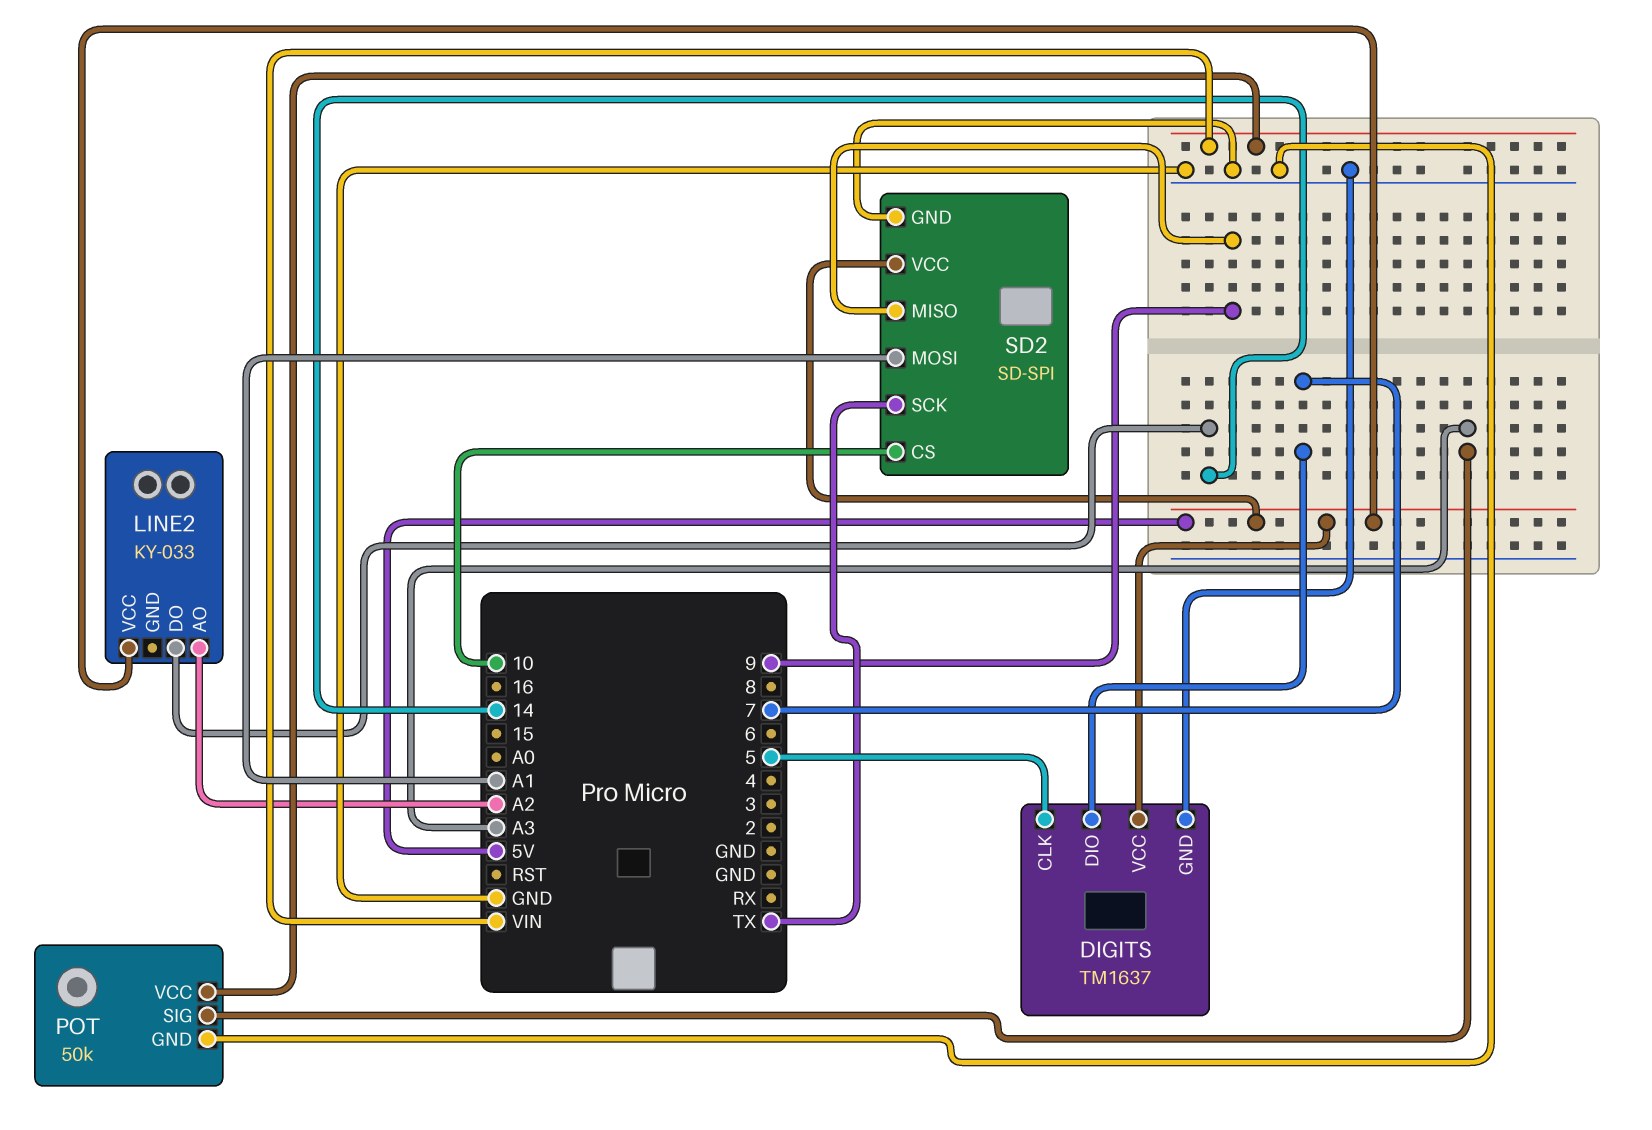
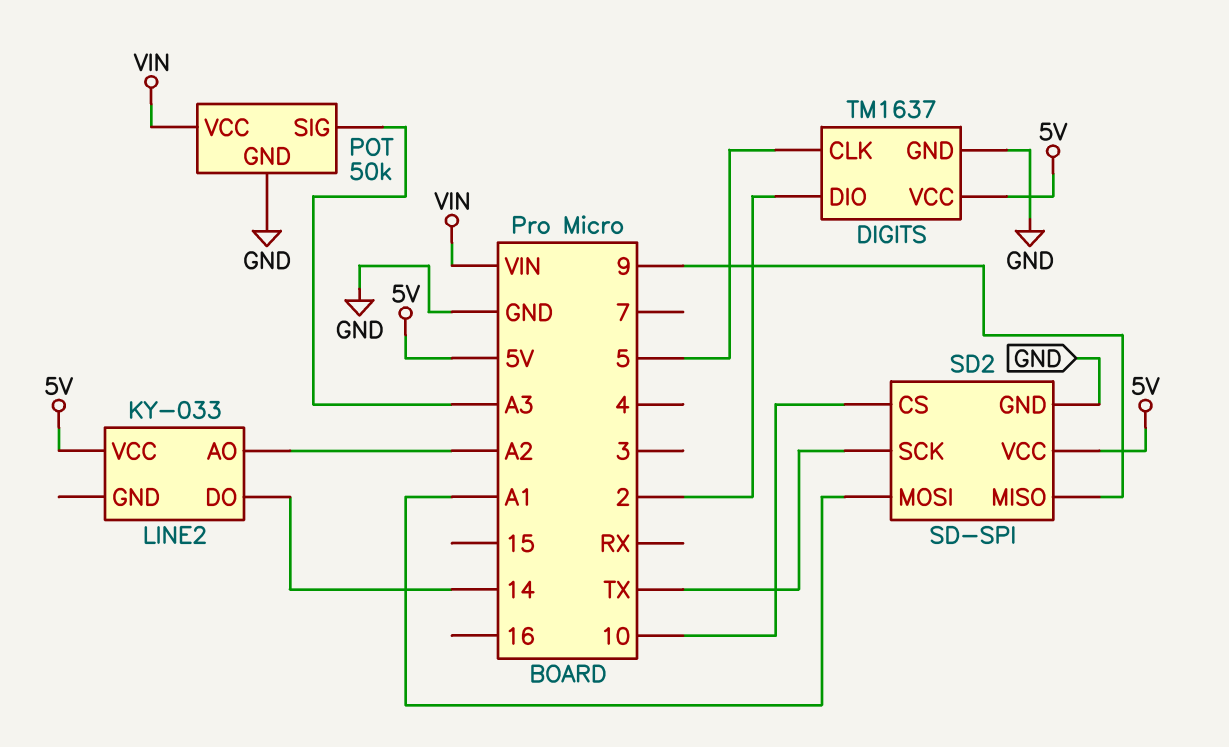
DIGITS pin DIO: 7 -> 2

